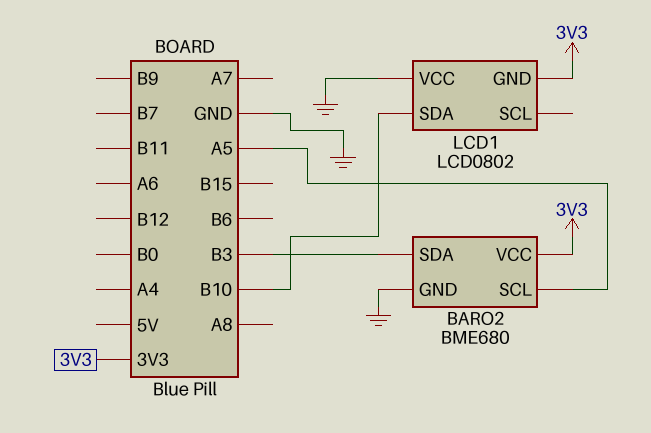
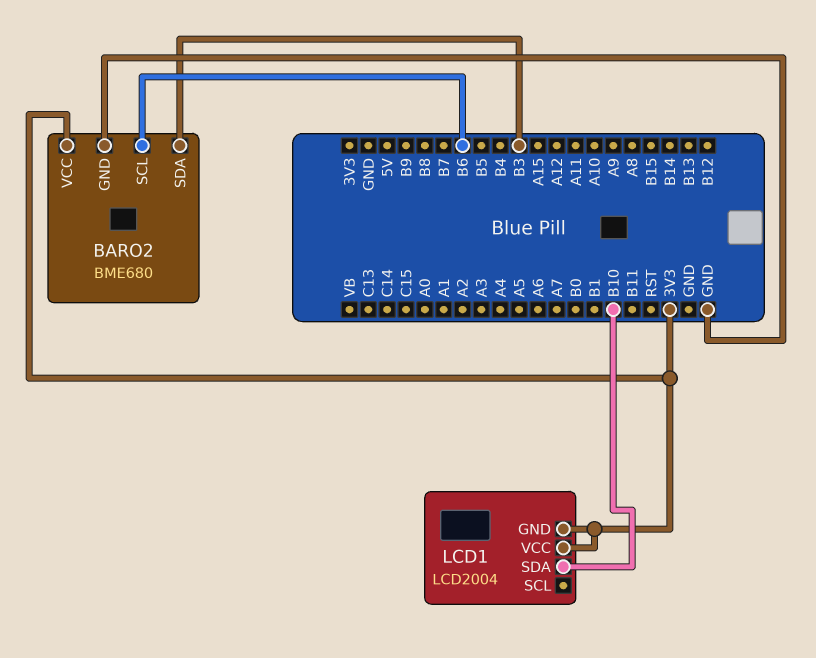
BARO2 pin SCL: A5 -> B6
LCD1: LCD0802 -> LCD2004
LCD1 pin VCC: GND -> 3V3

